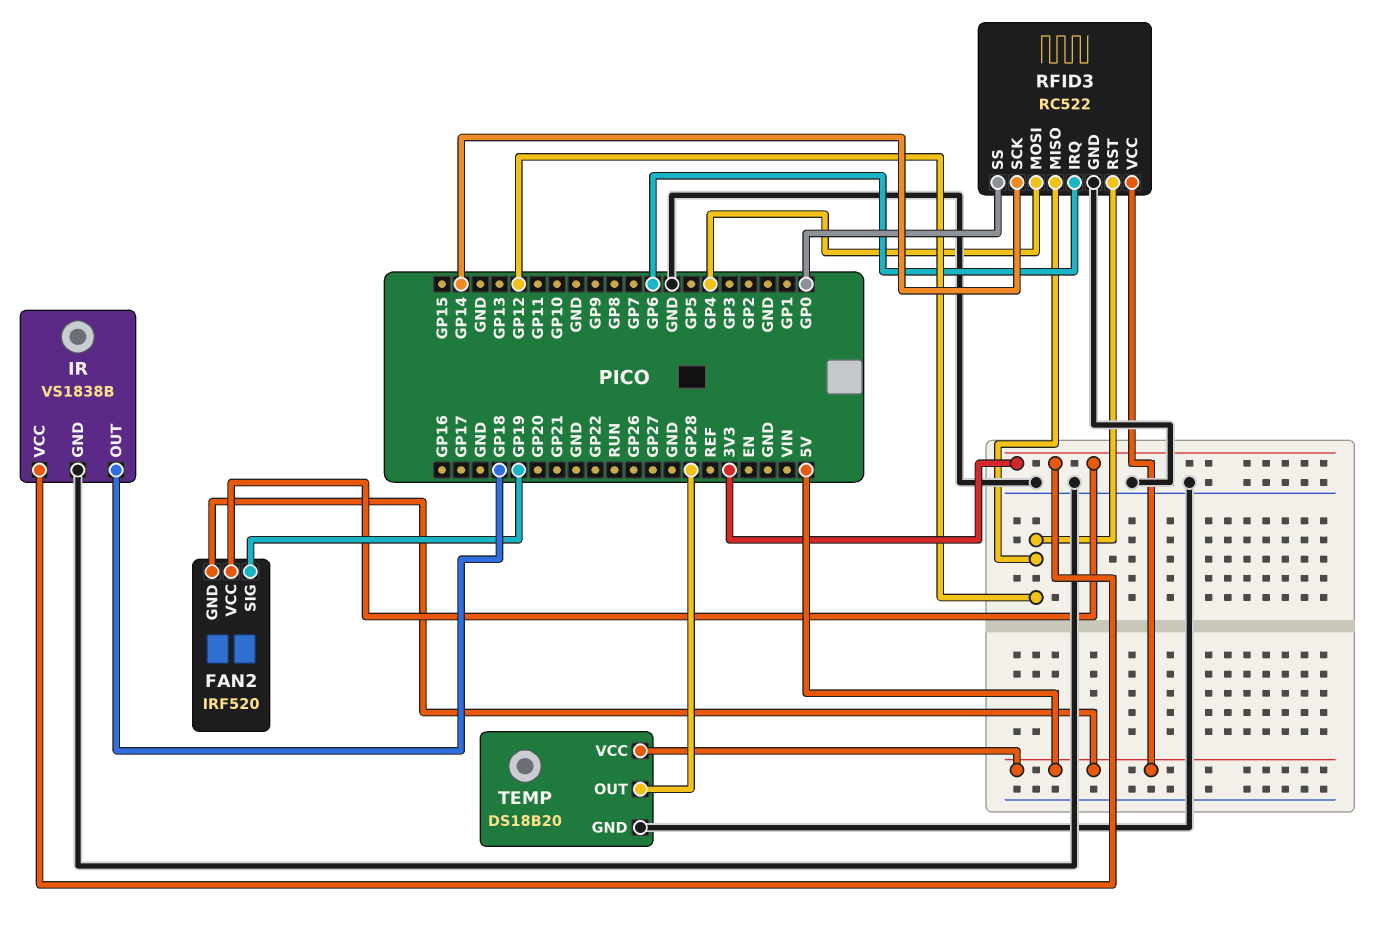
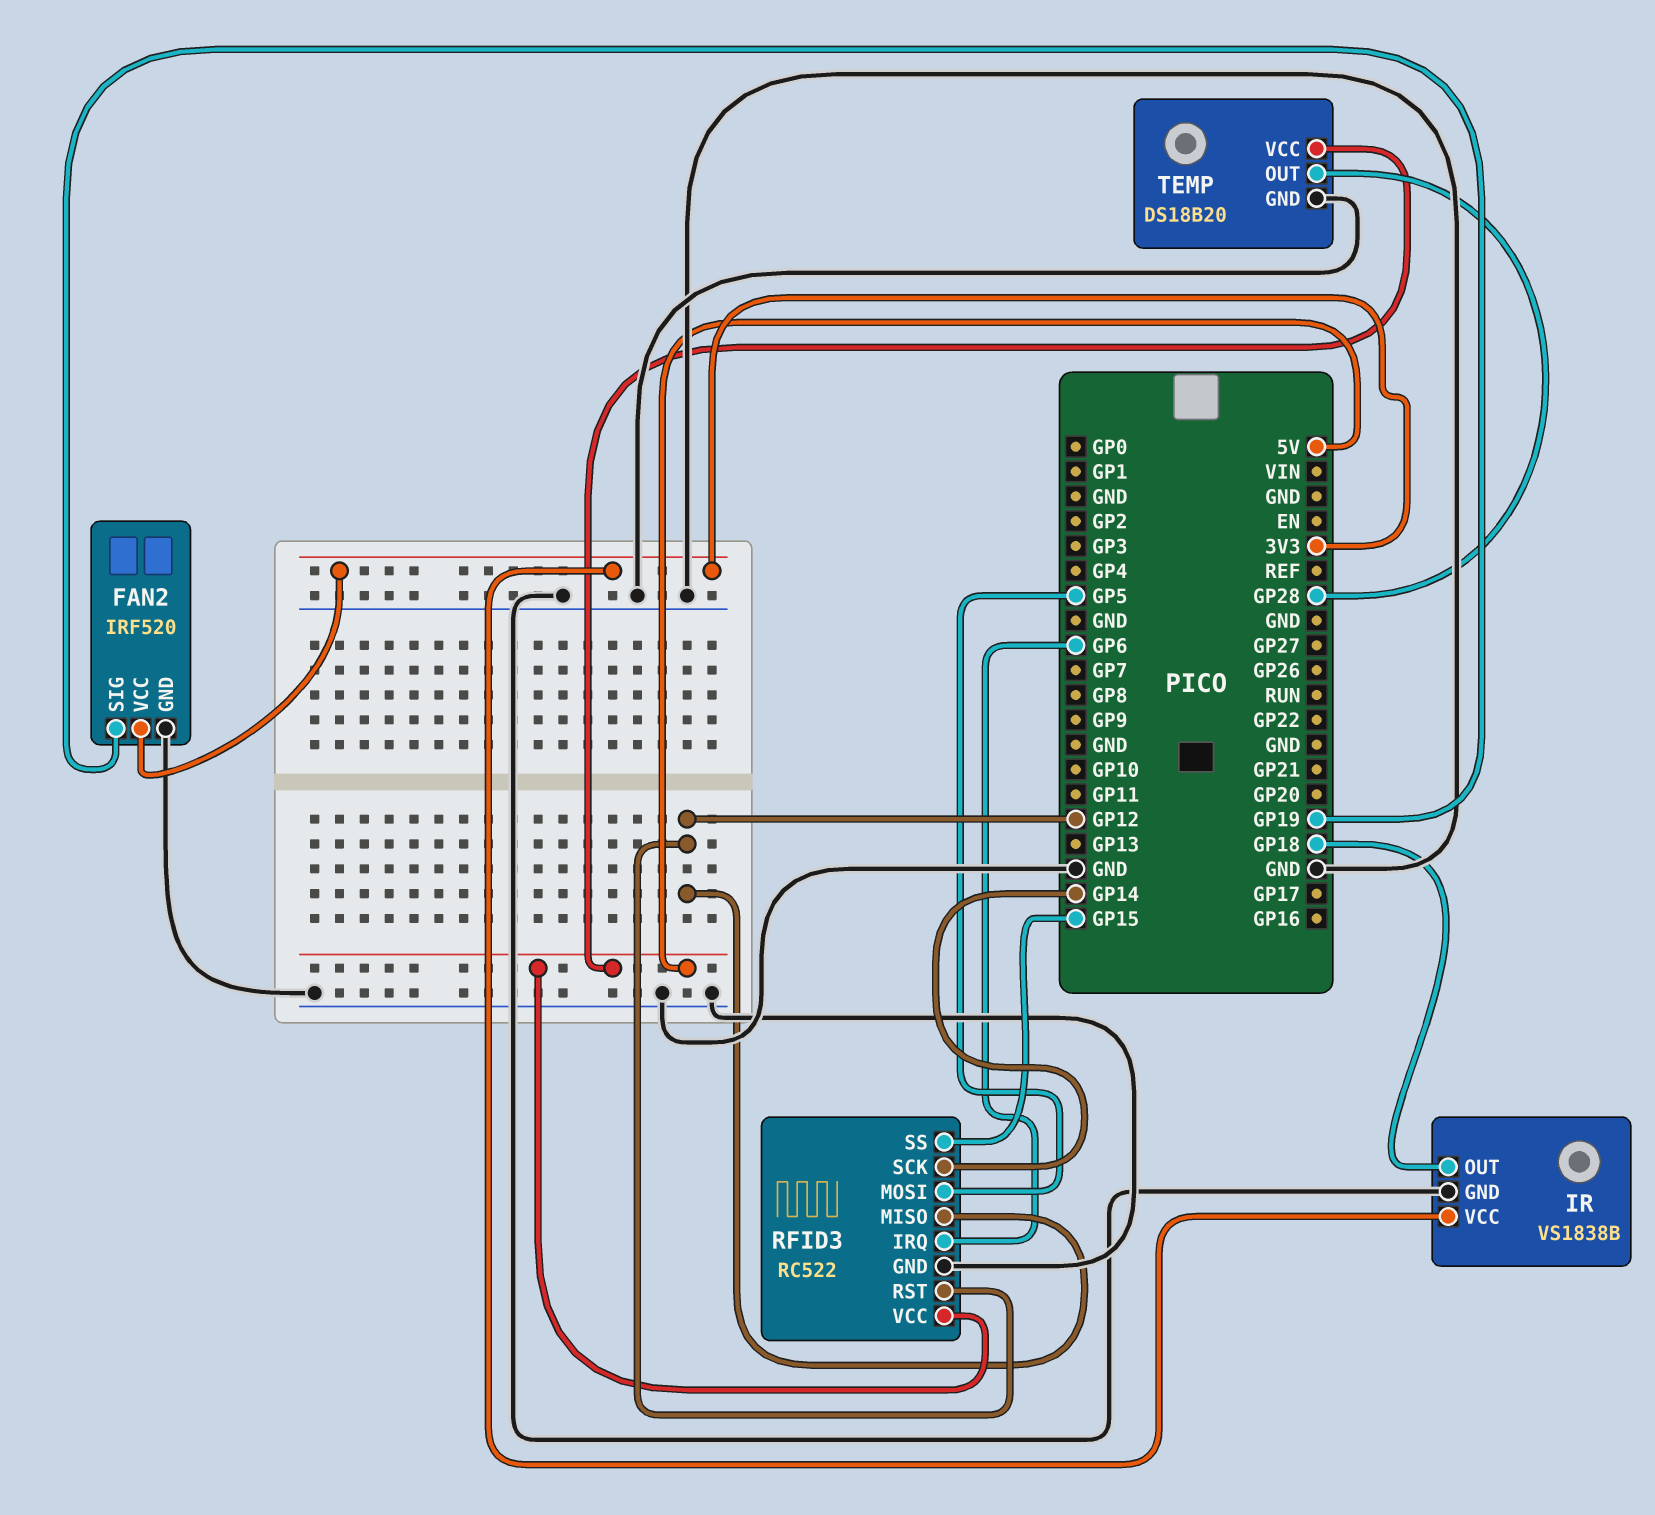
FAN2 pin GND: 5V -> GND
RFID3 pin MOSI: GP4 -> GP5
RFID3 pin SS: GP0 -> GP15

